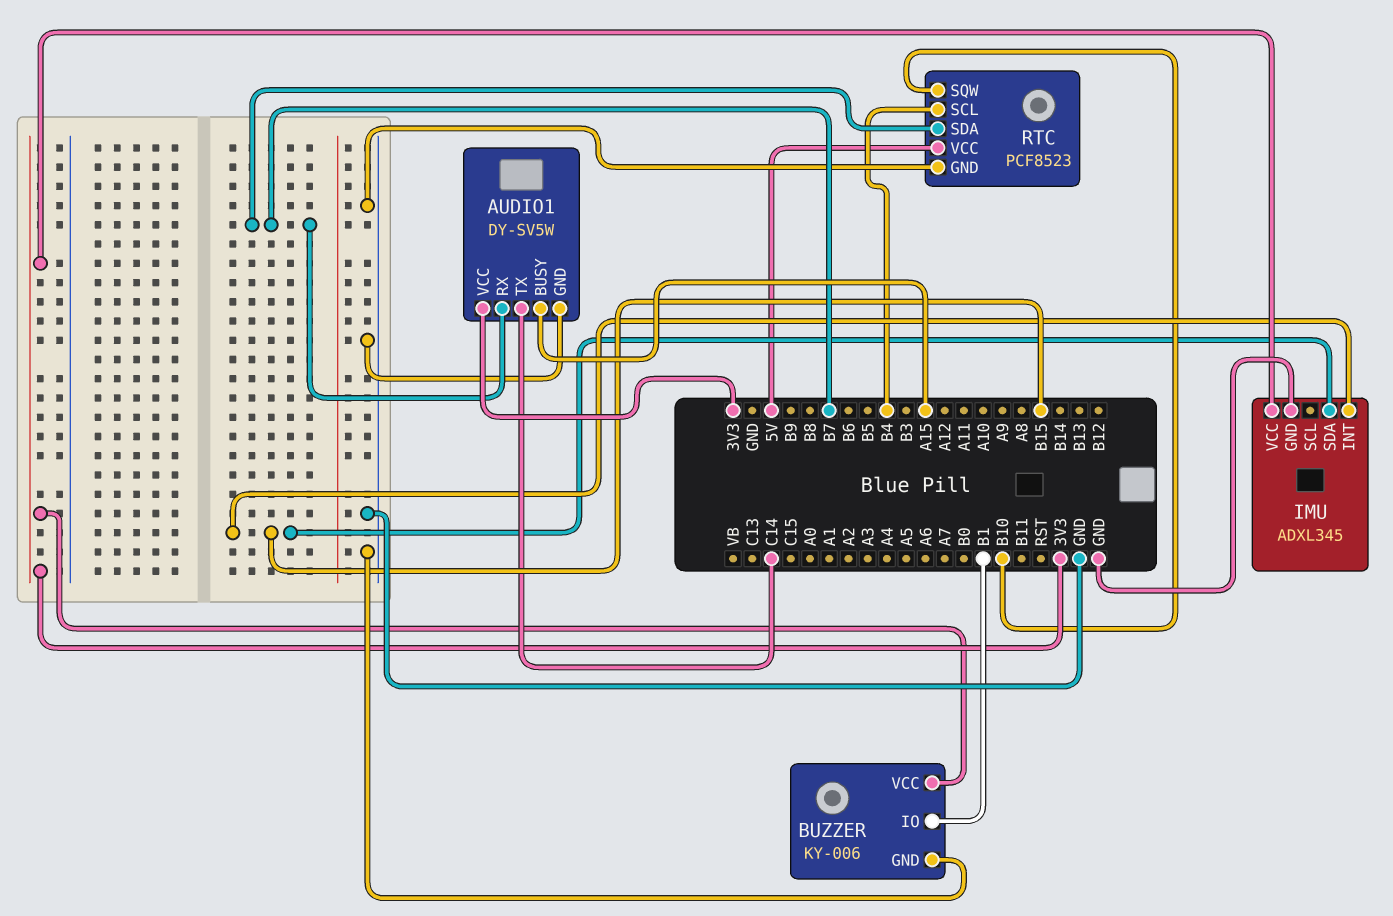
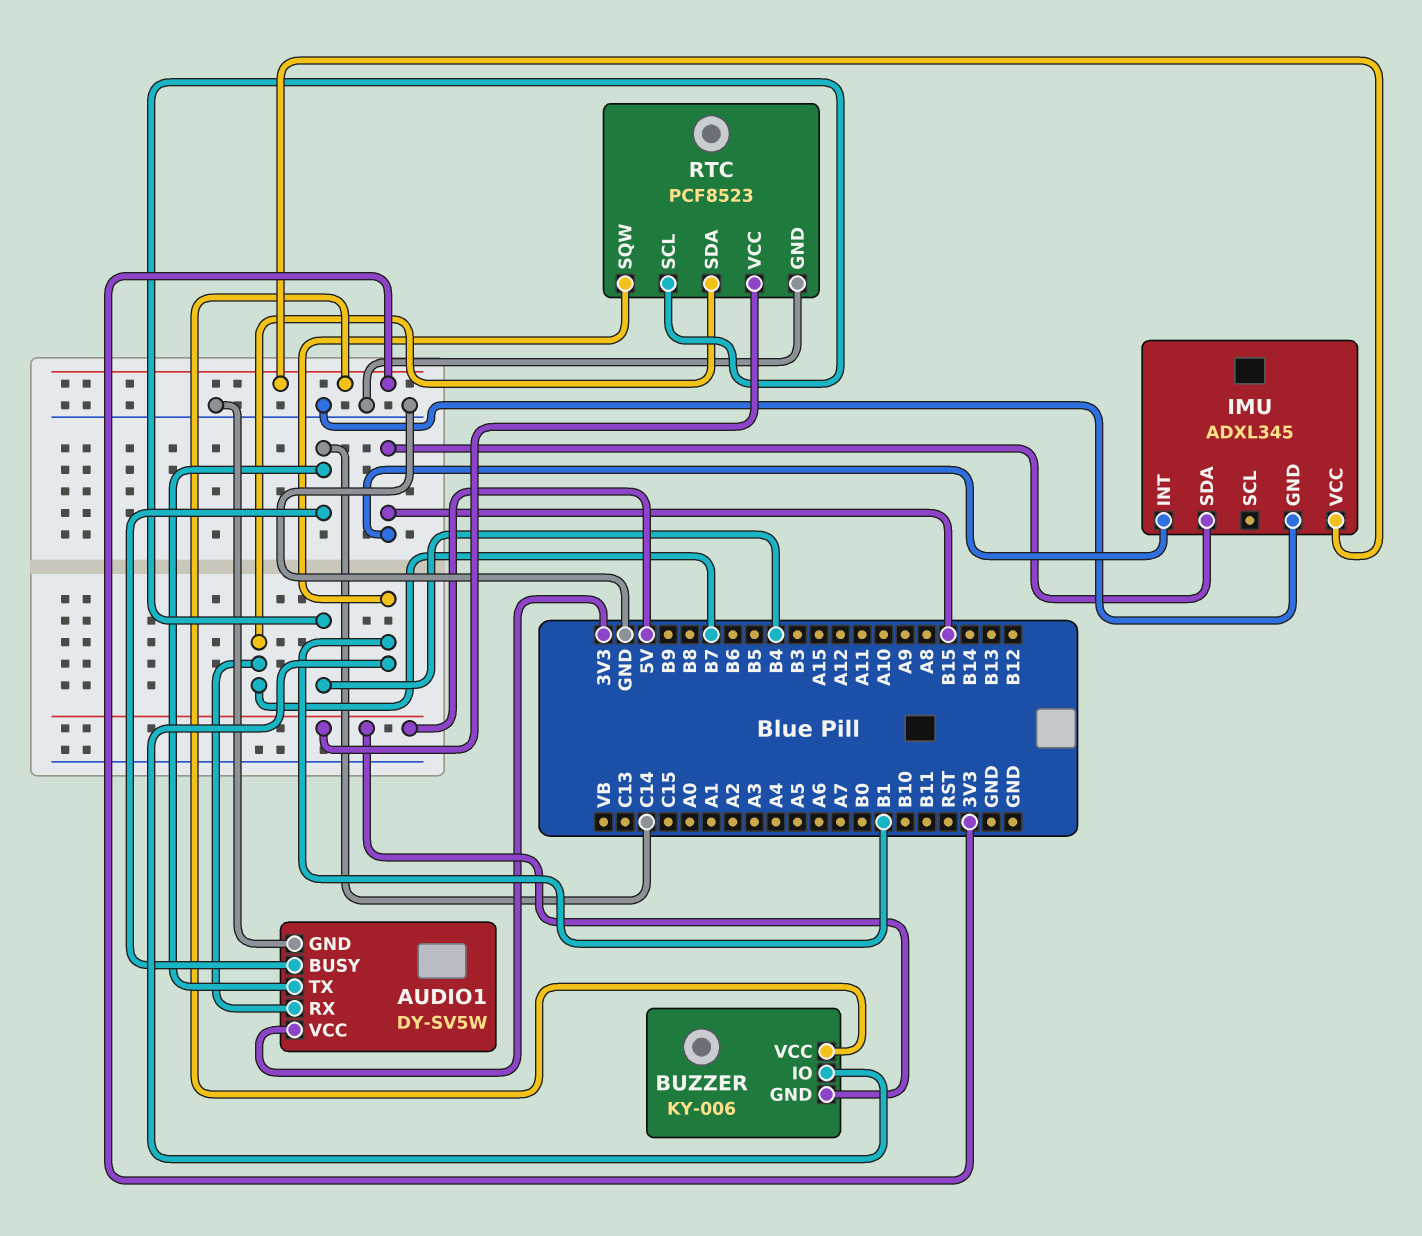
AUDIO1 pin BUSY: A15 -> C14
BUZZER pin GND: GND -> 5V
RTC pin SQW: B10 -> B1

